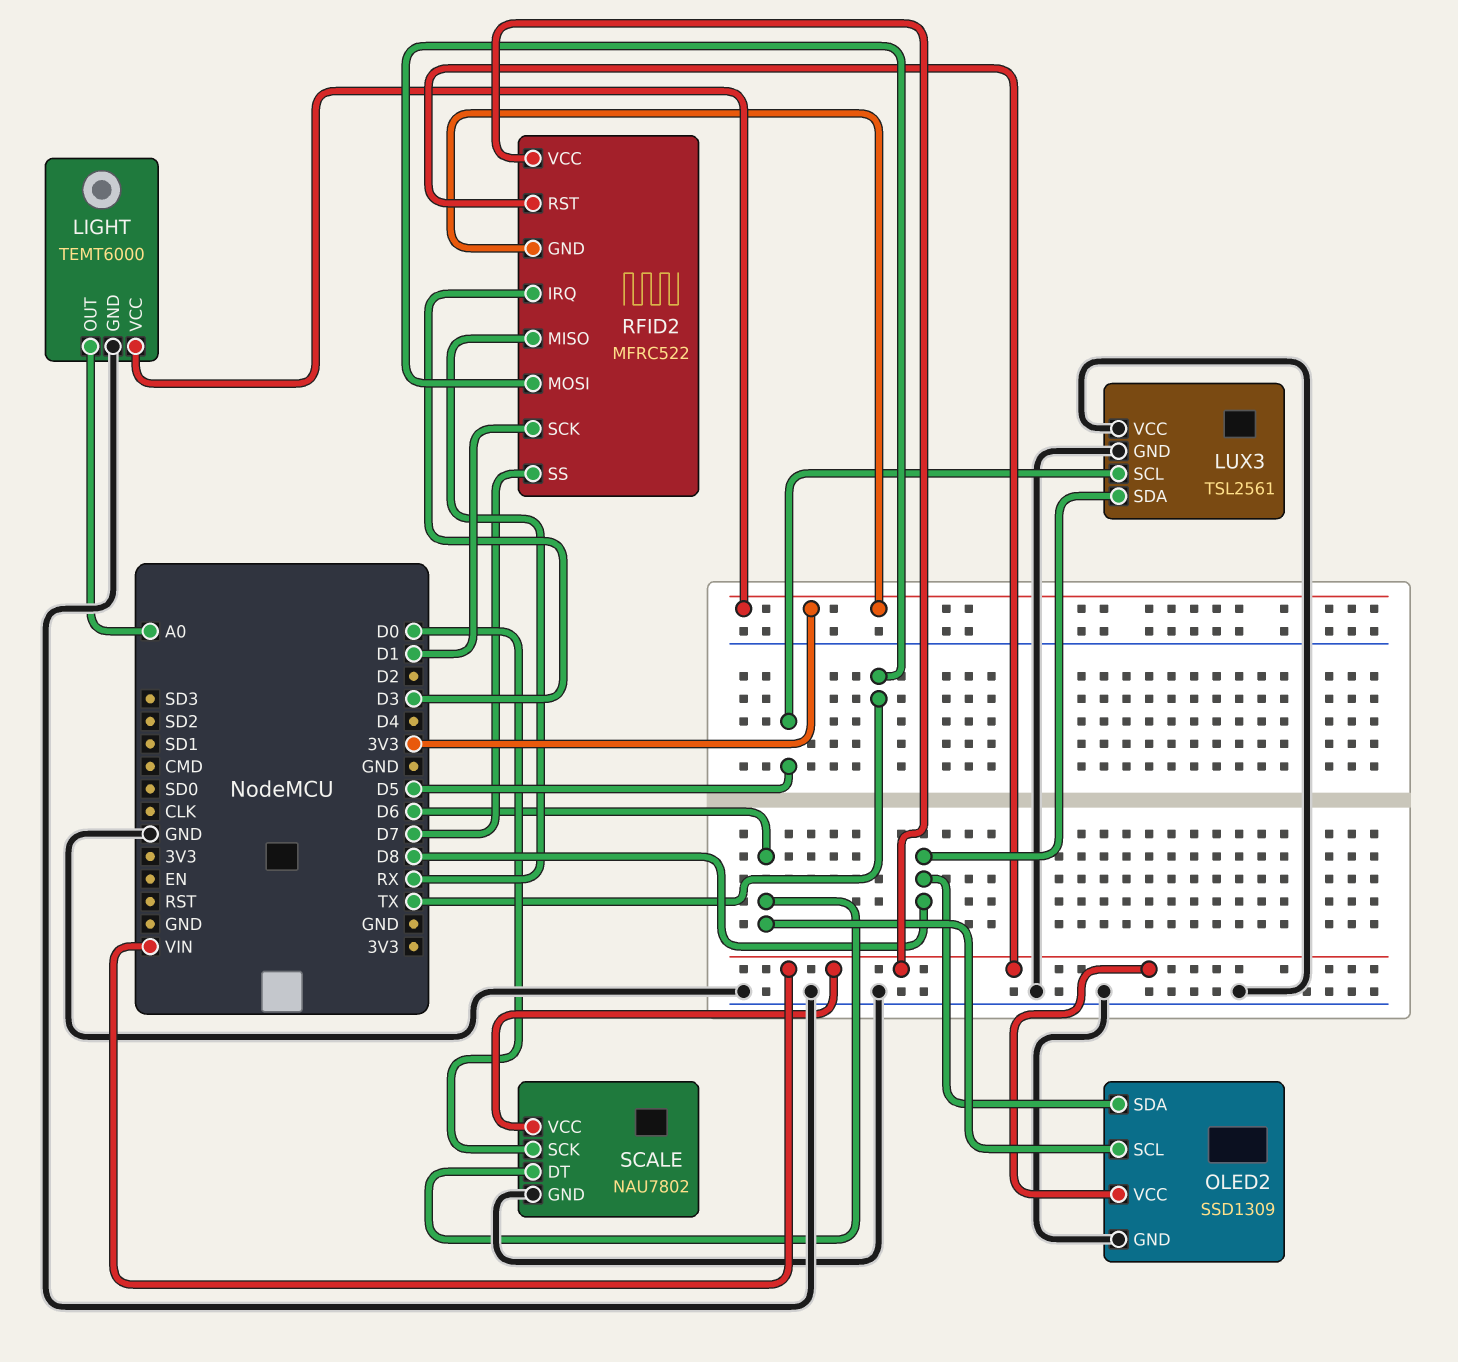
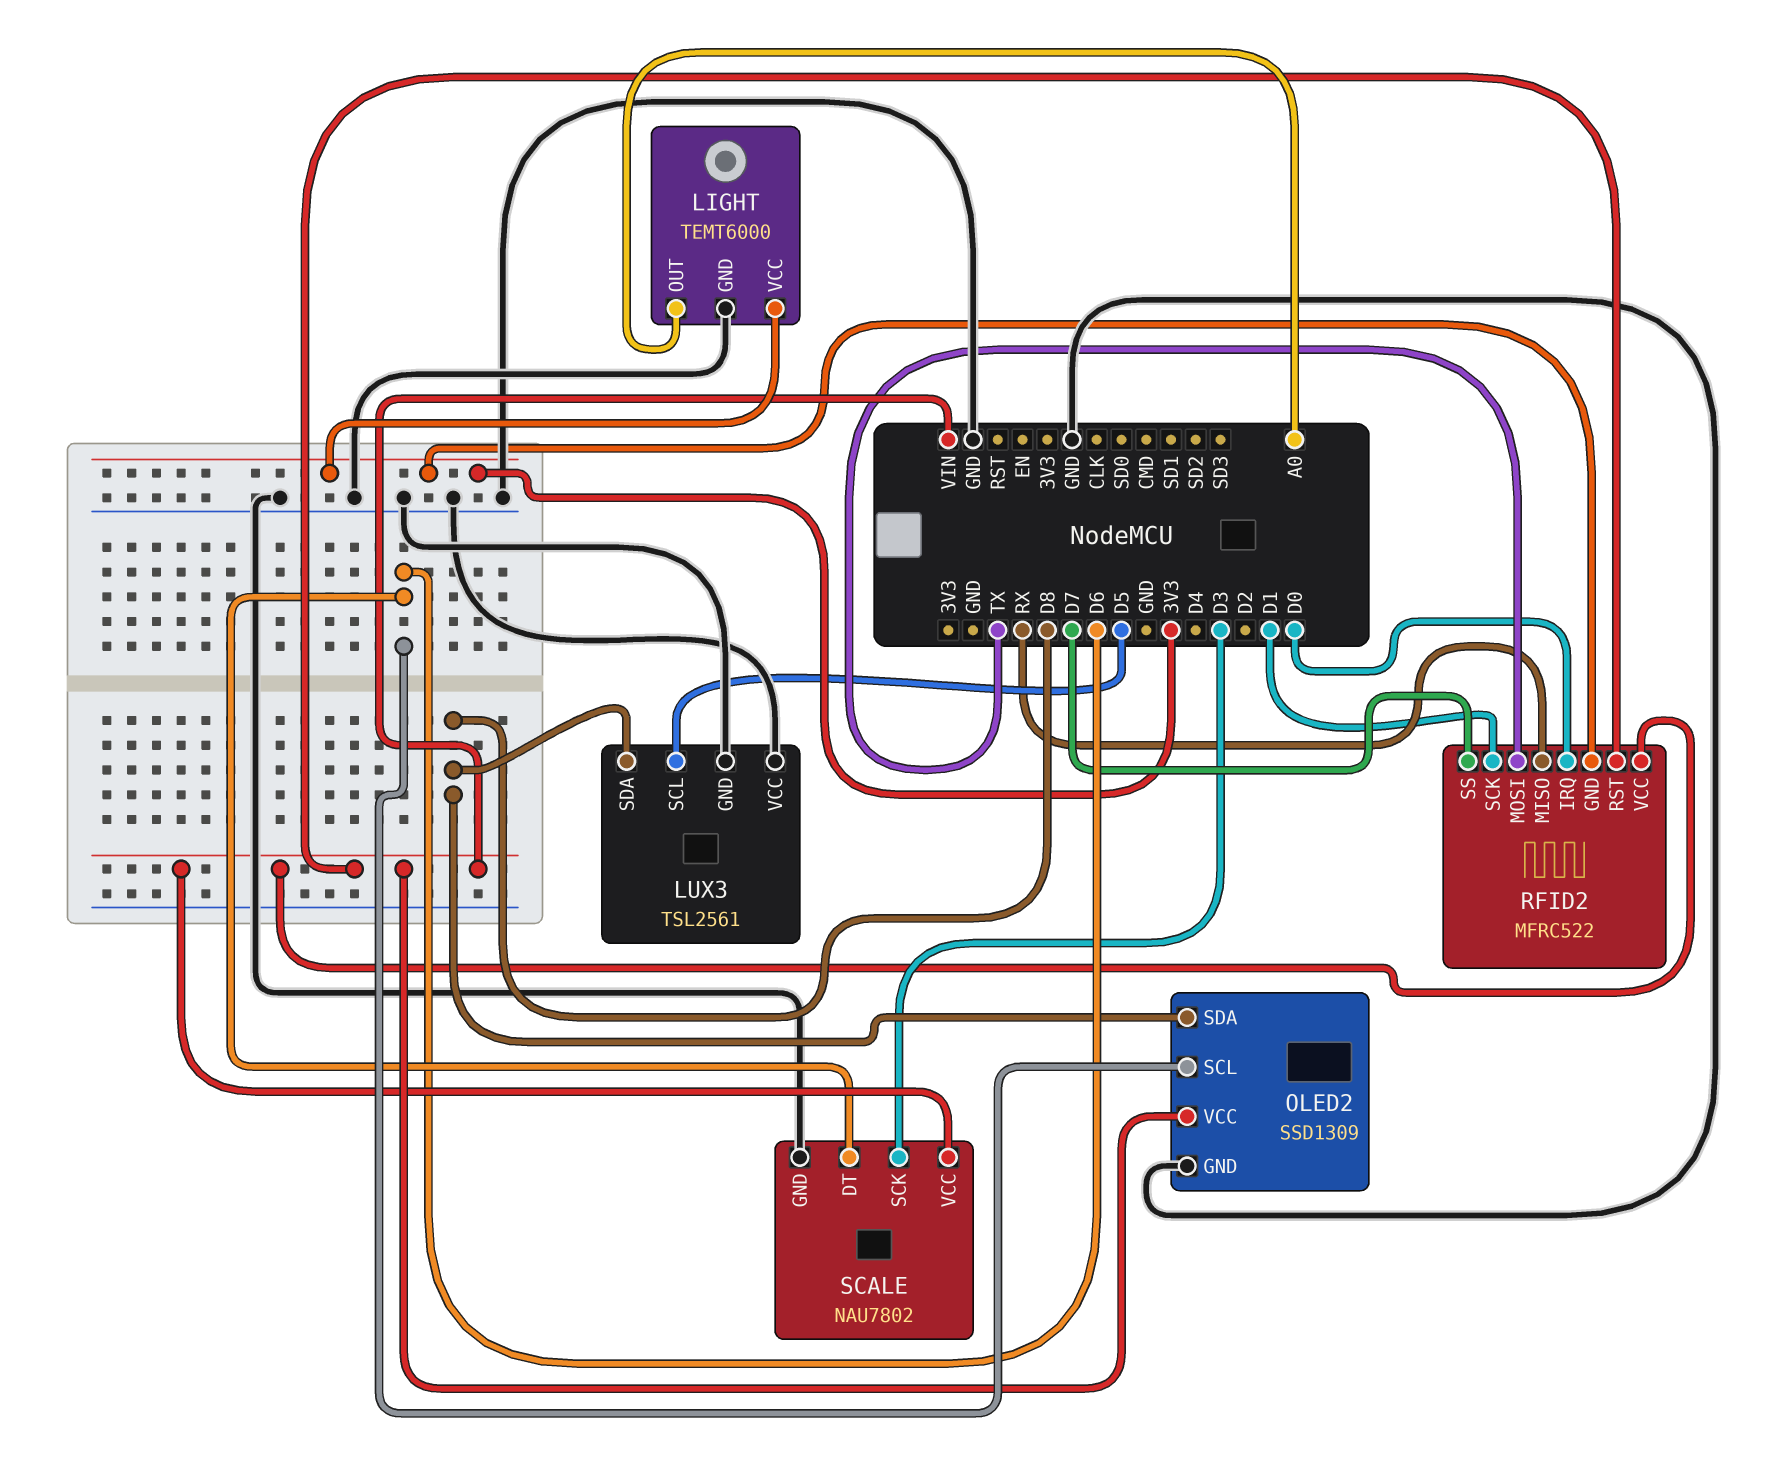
RFID2 pin IRQ: D3 -> D0
SCALE pin SCK: D0 -> D3

